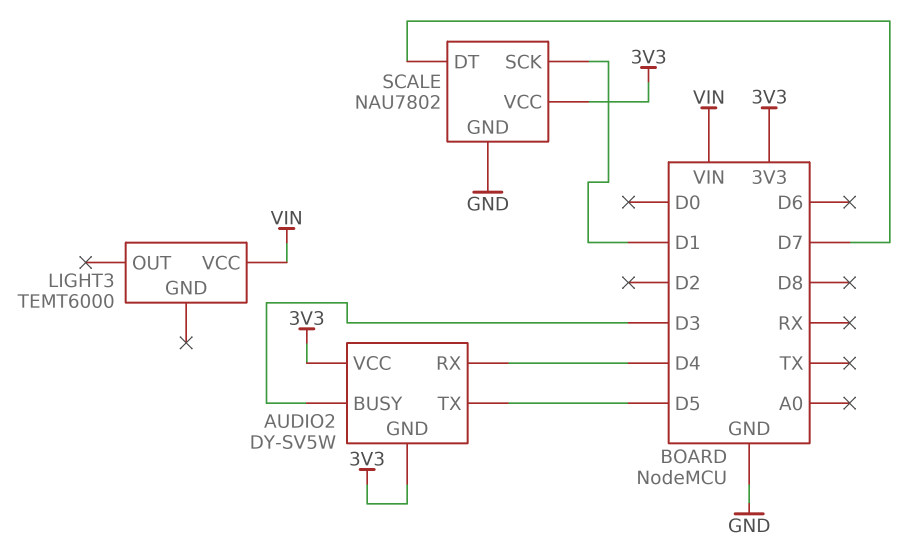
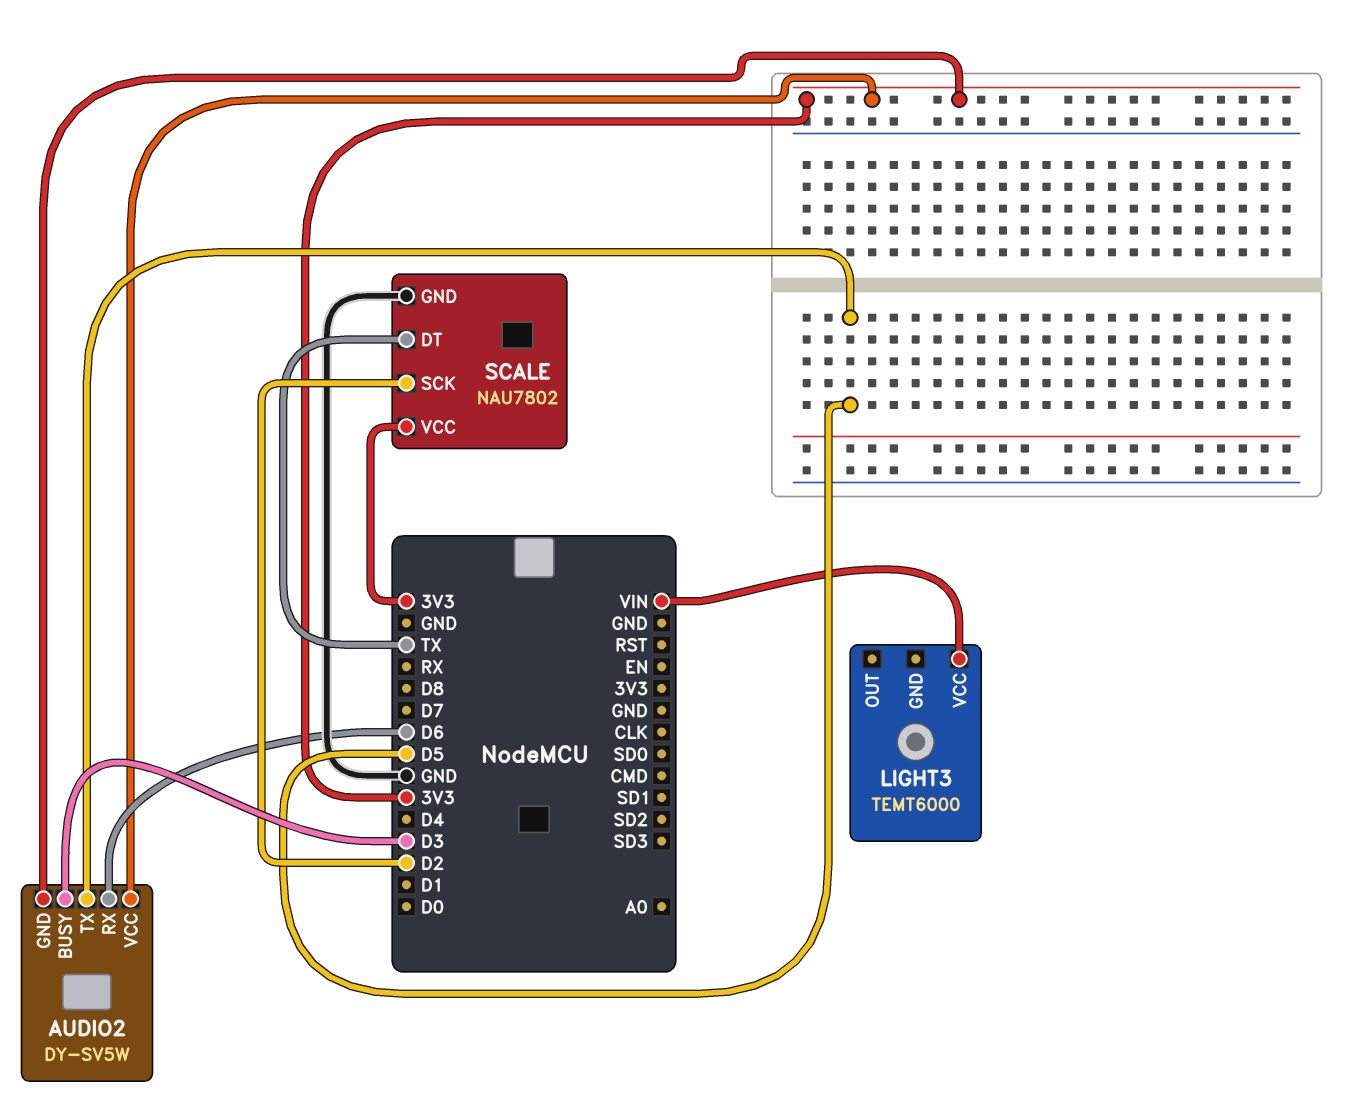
AUDIO2 pin RX: D4 -> D6
SCALE pin DT: D7 -> TX
SCALE pin SCK: D1 -> D2

